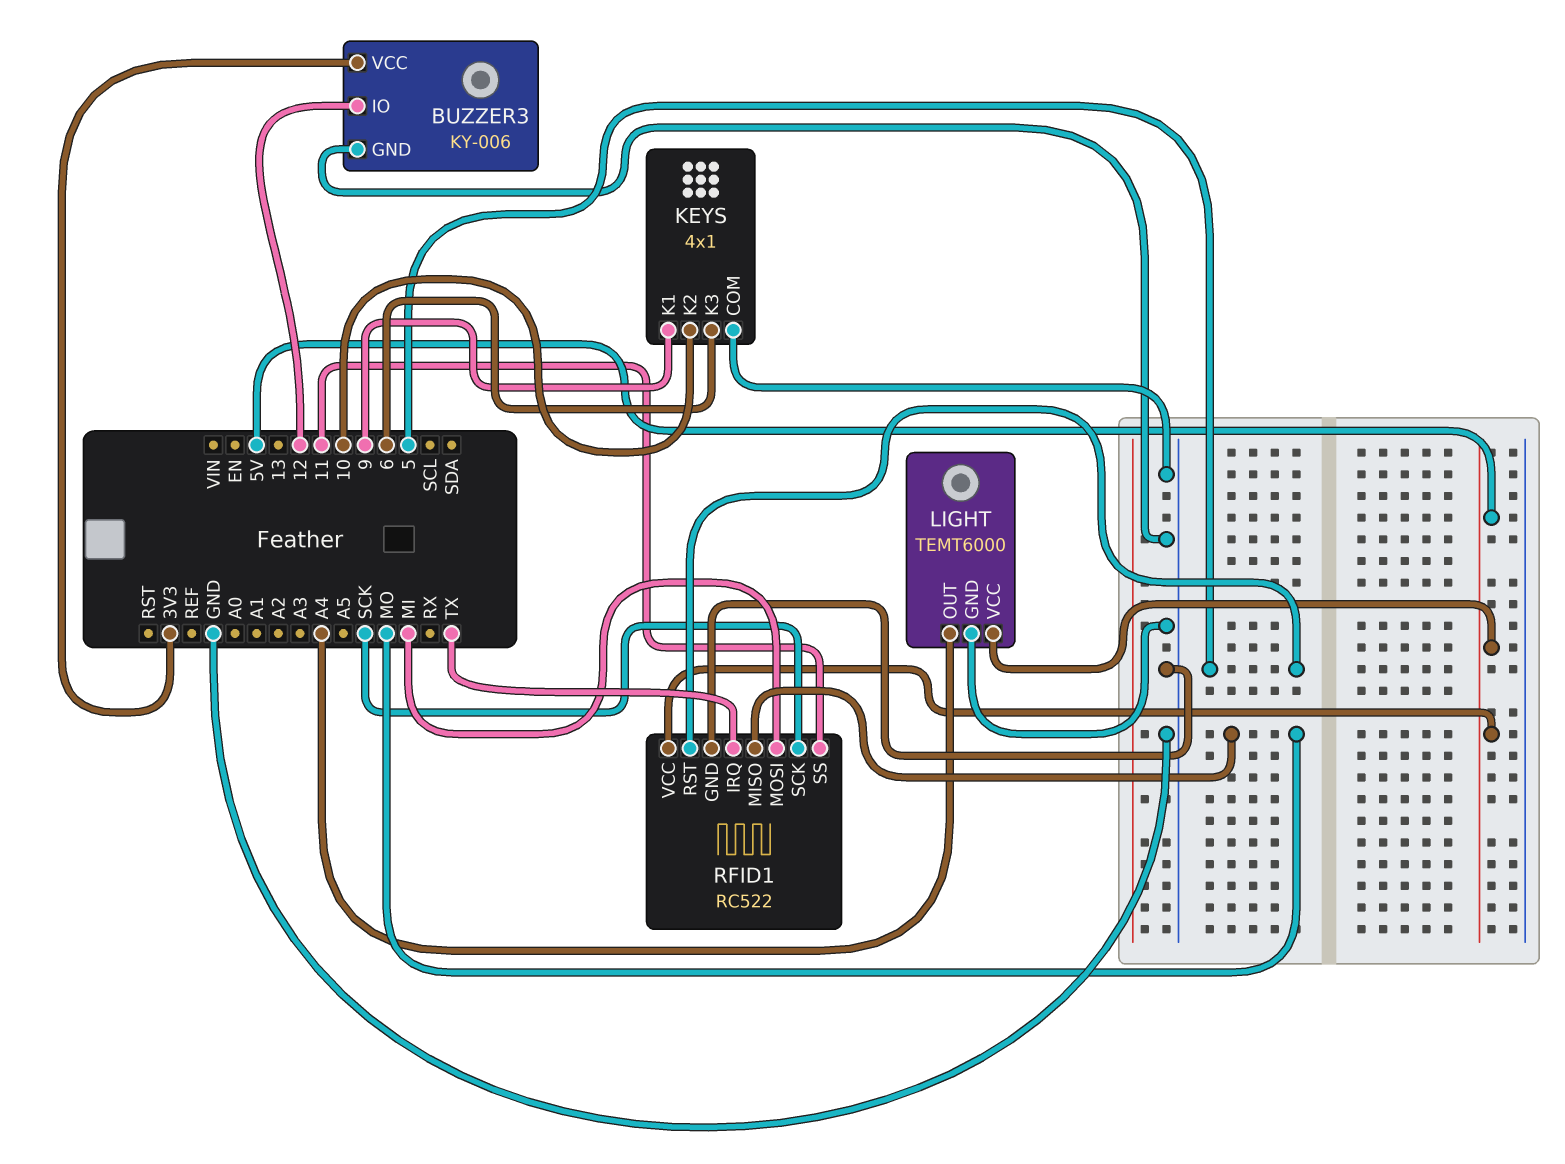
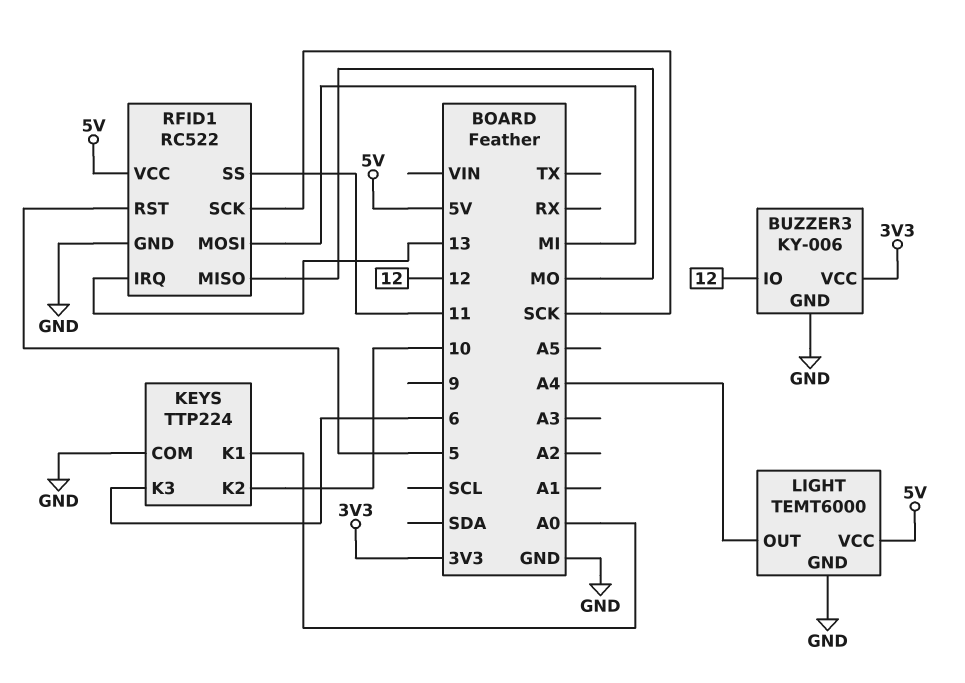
KEYS: 4x1 -> TTP224
KEYS pin K1: 9 -> A0
RFID1 pin IRQ: TX -> 13

